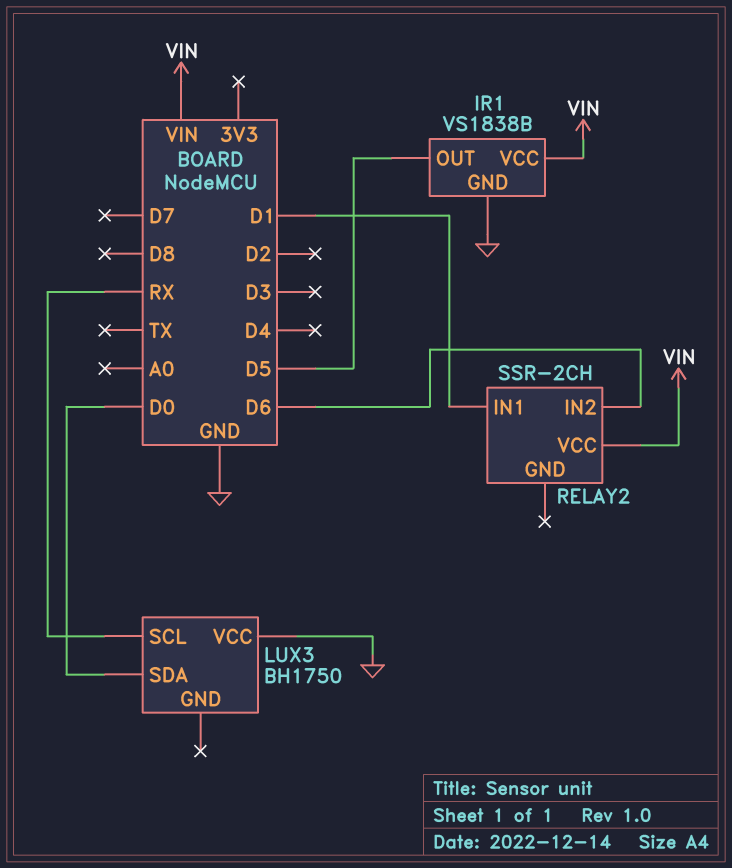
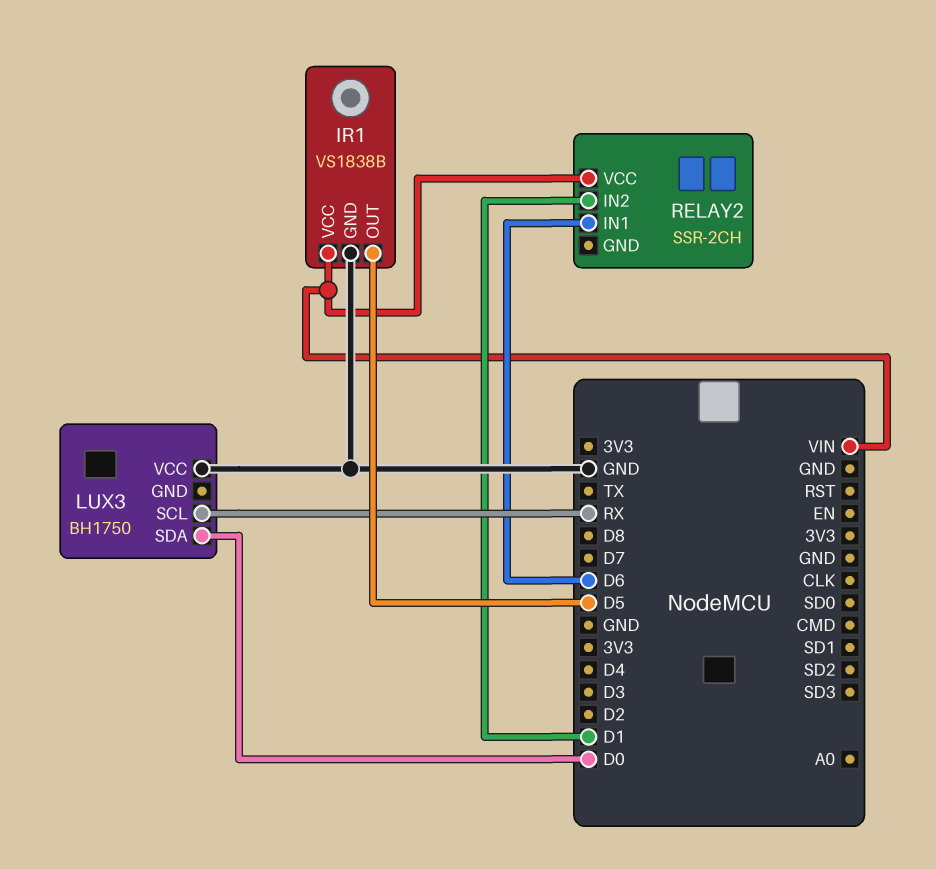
RELAY2 pin IN1: D1 -> D6
RELAY2 pin IN2: D6 -> D1

